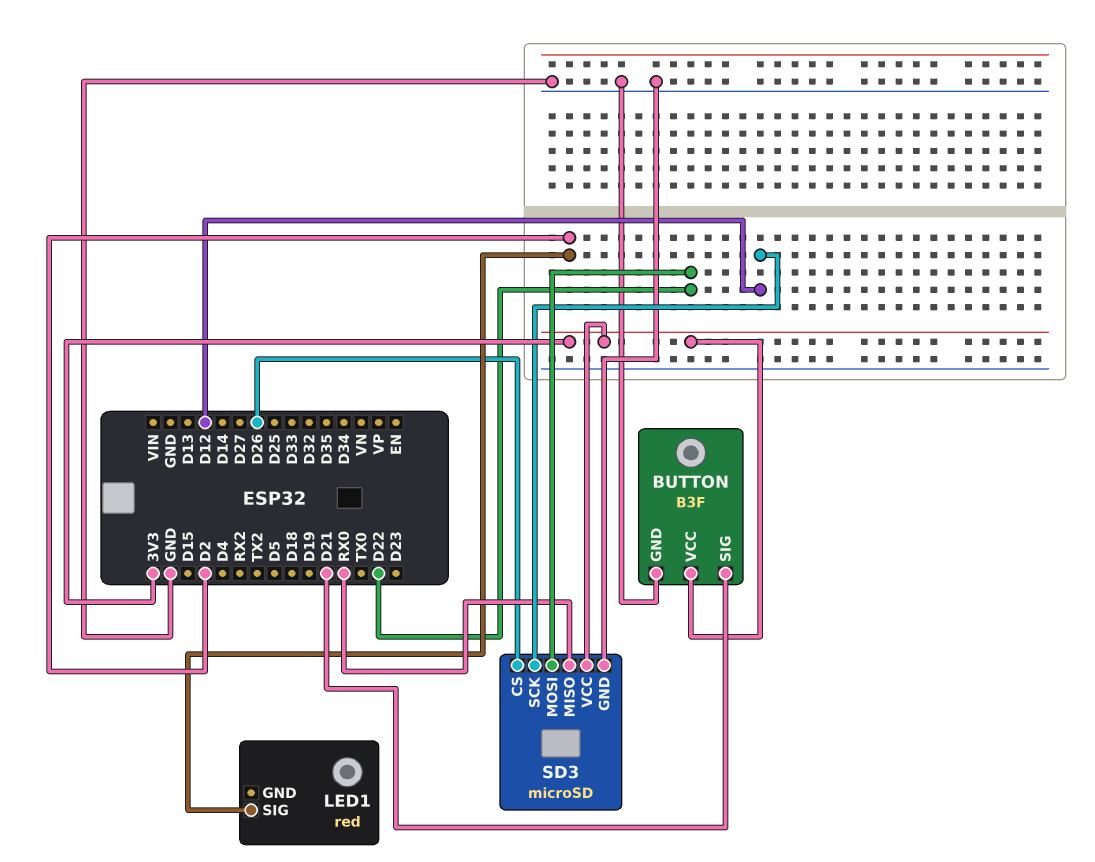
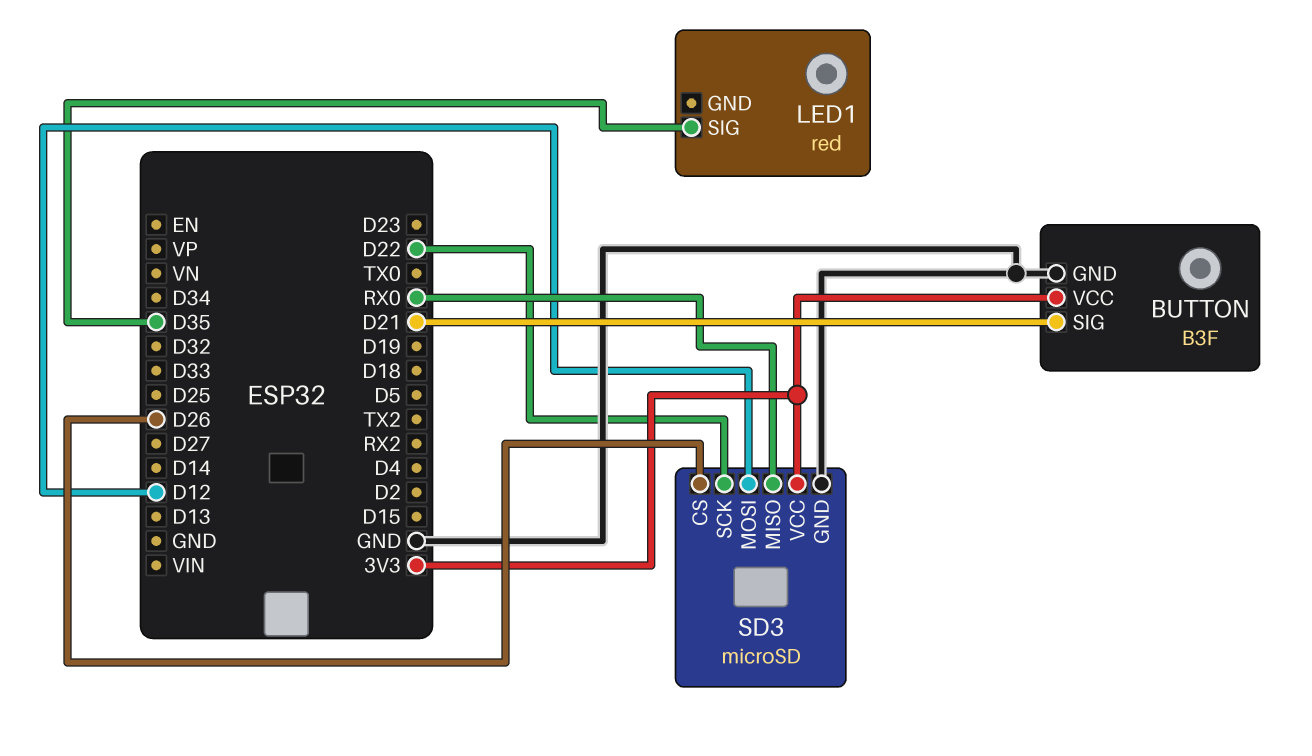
LED1 pin SIG: D2 -> D35
SD3 pin MOSI: D22 -> D12
SD3 pin SCK: D12 -> D22

